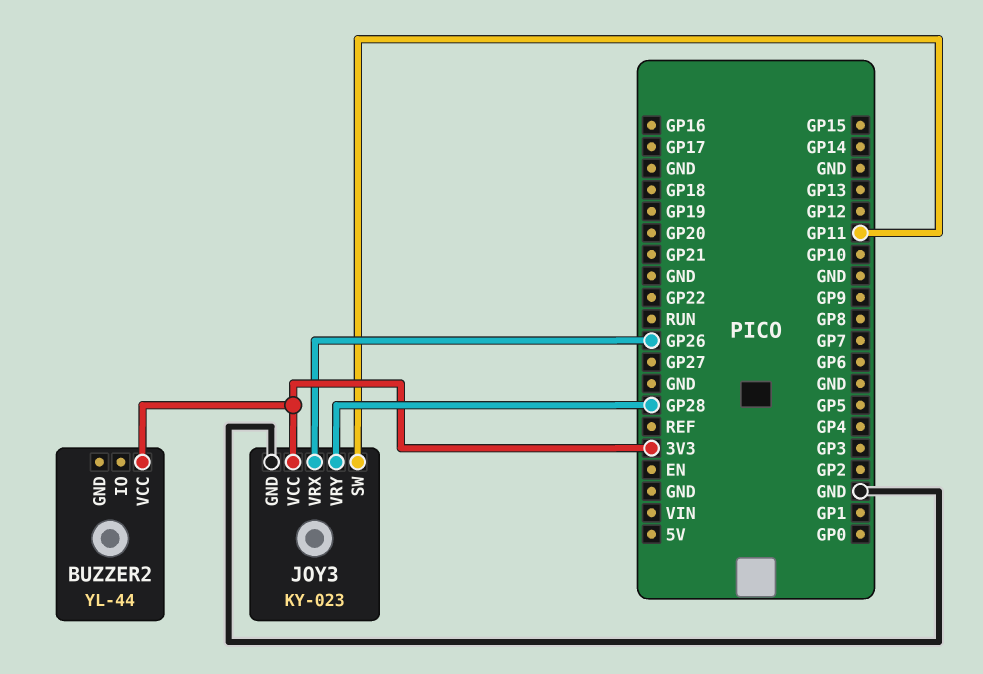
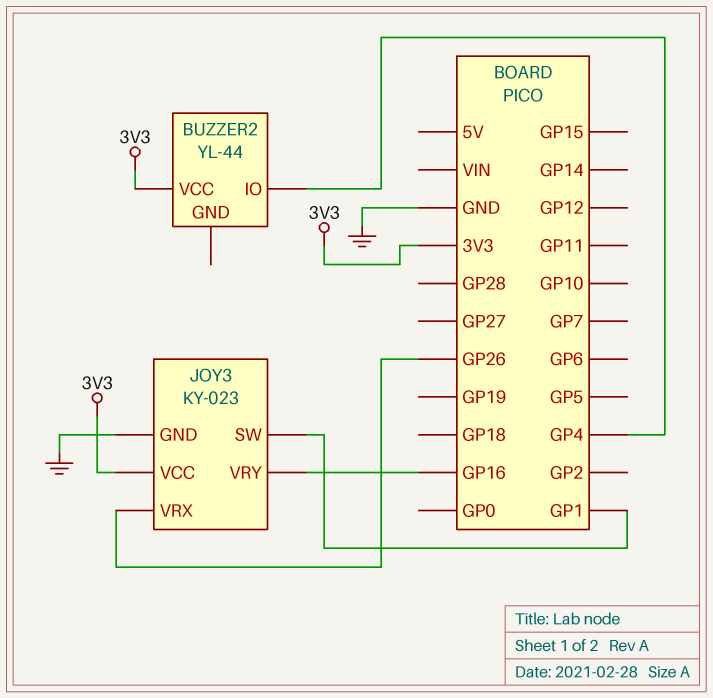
BUZZER2 pin IO: none -> GP4
JOY3 pin SW: GP11 -> GP1
JOY3 pin VRY: GP28 -> GP16

